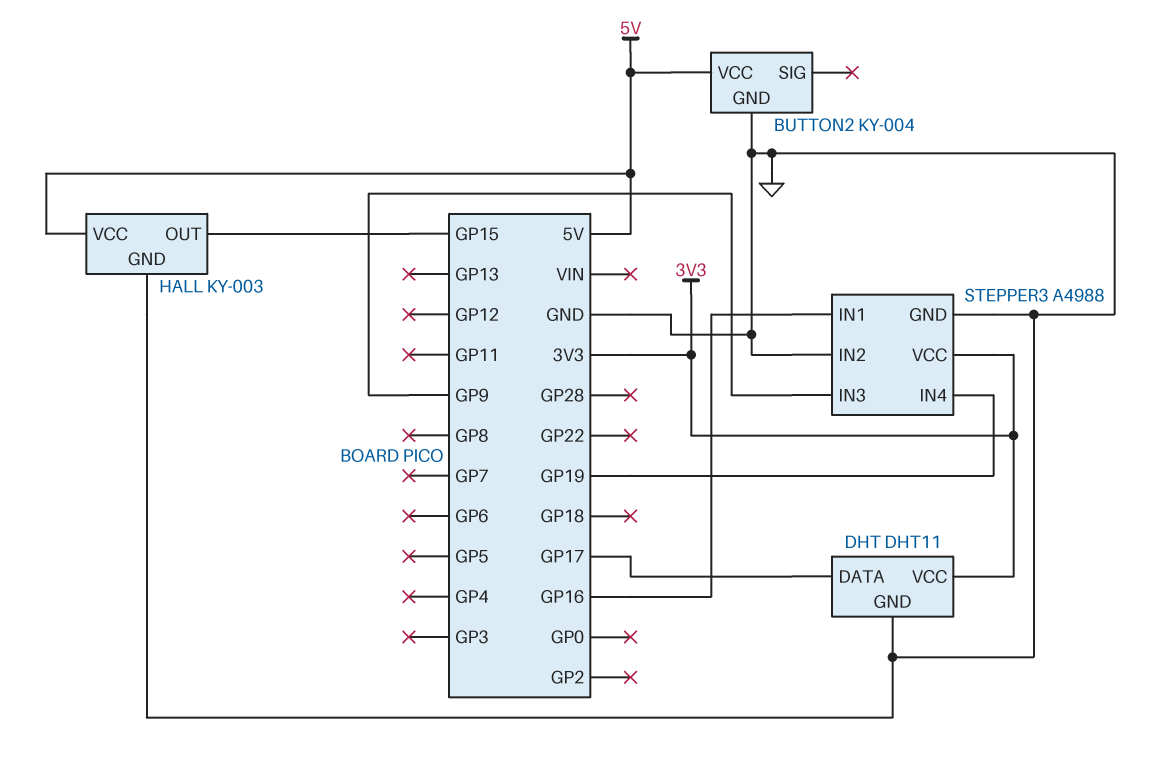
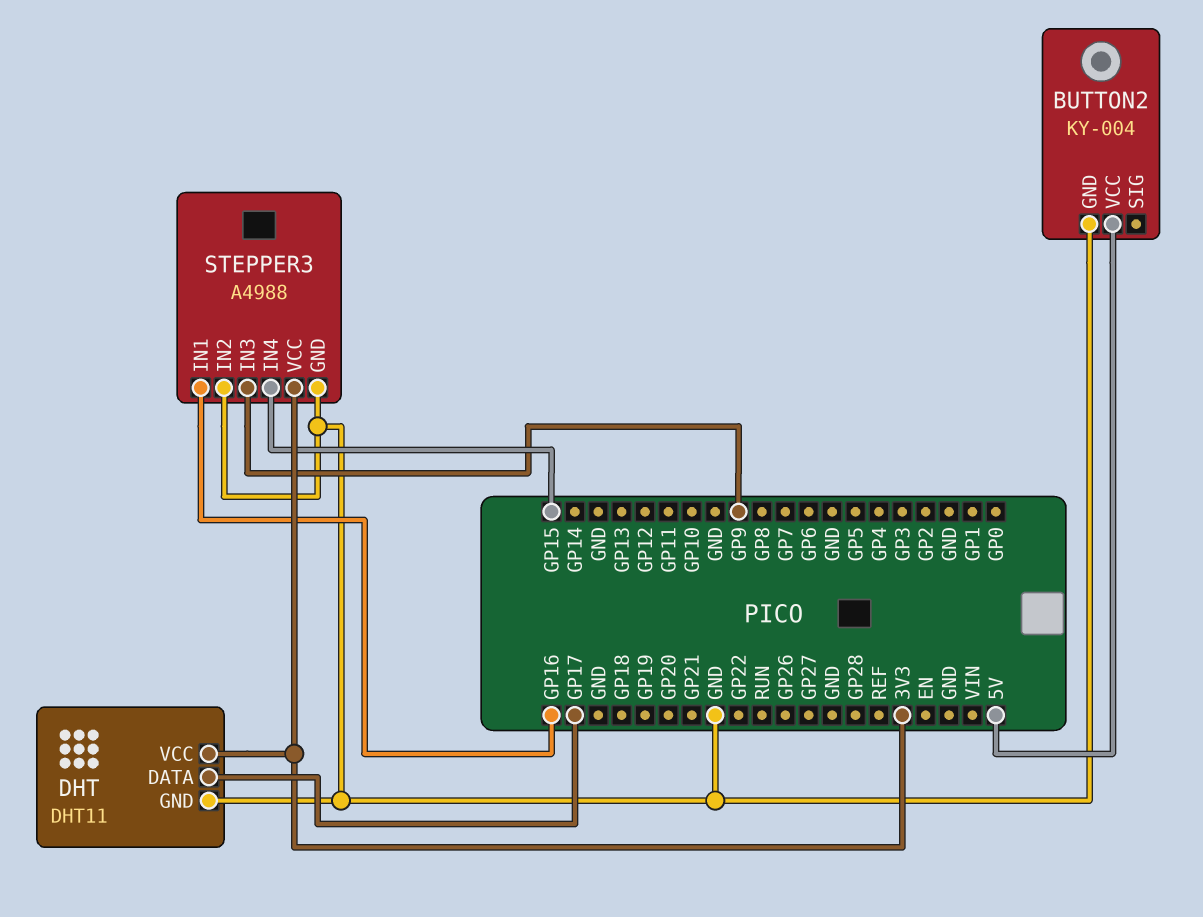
HALL: KY-003 -> none
HALL pin GND: GND -> none
HALL pin OUT: GP15 -> none
HALL pin VCC: 5V -> none
STEPPER3 pin IN4: GP19 -> GP15

